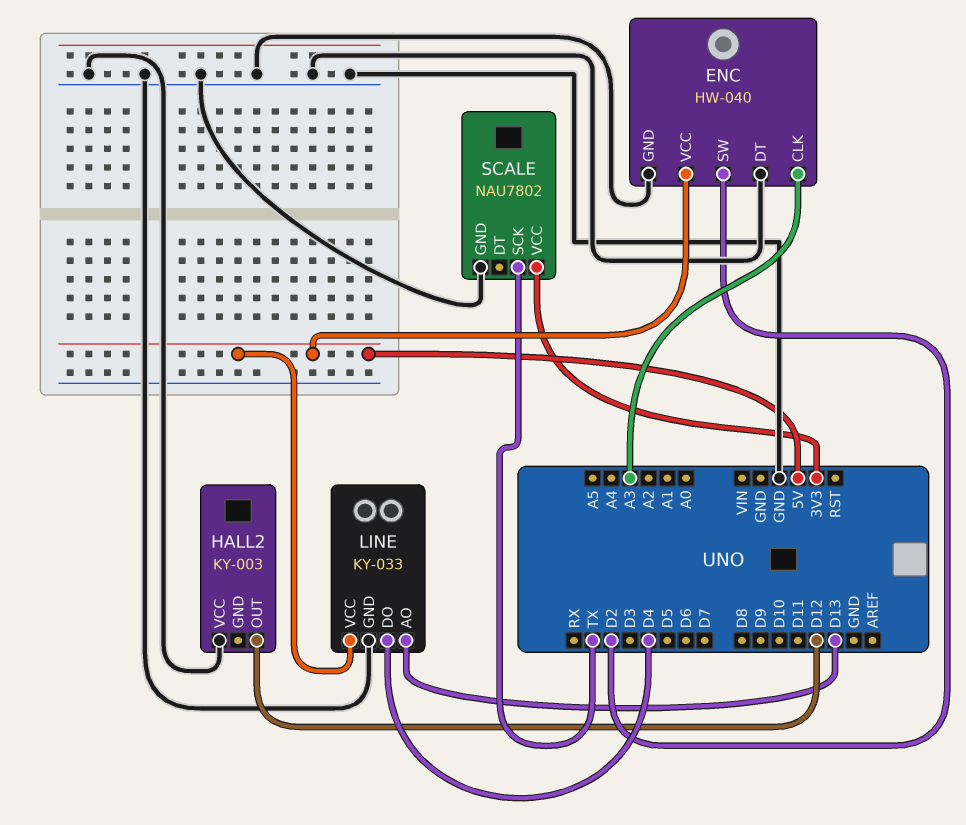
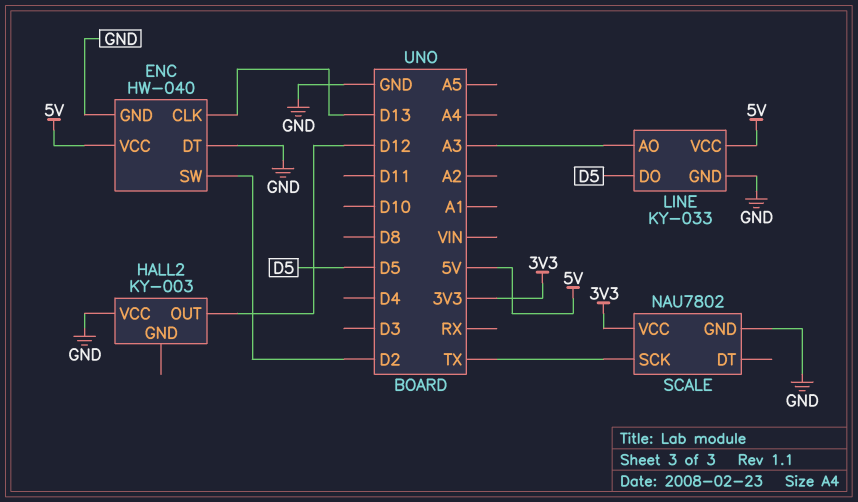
ENC pin CLK: A3 -> D13
LINE pin AO: D13 -> A3
LINE pin DO: D4 -> D5

